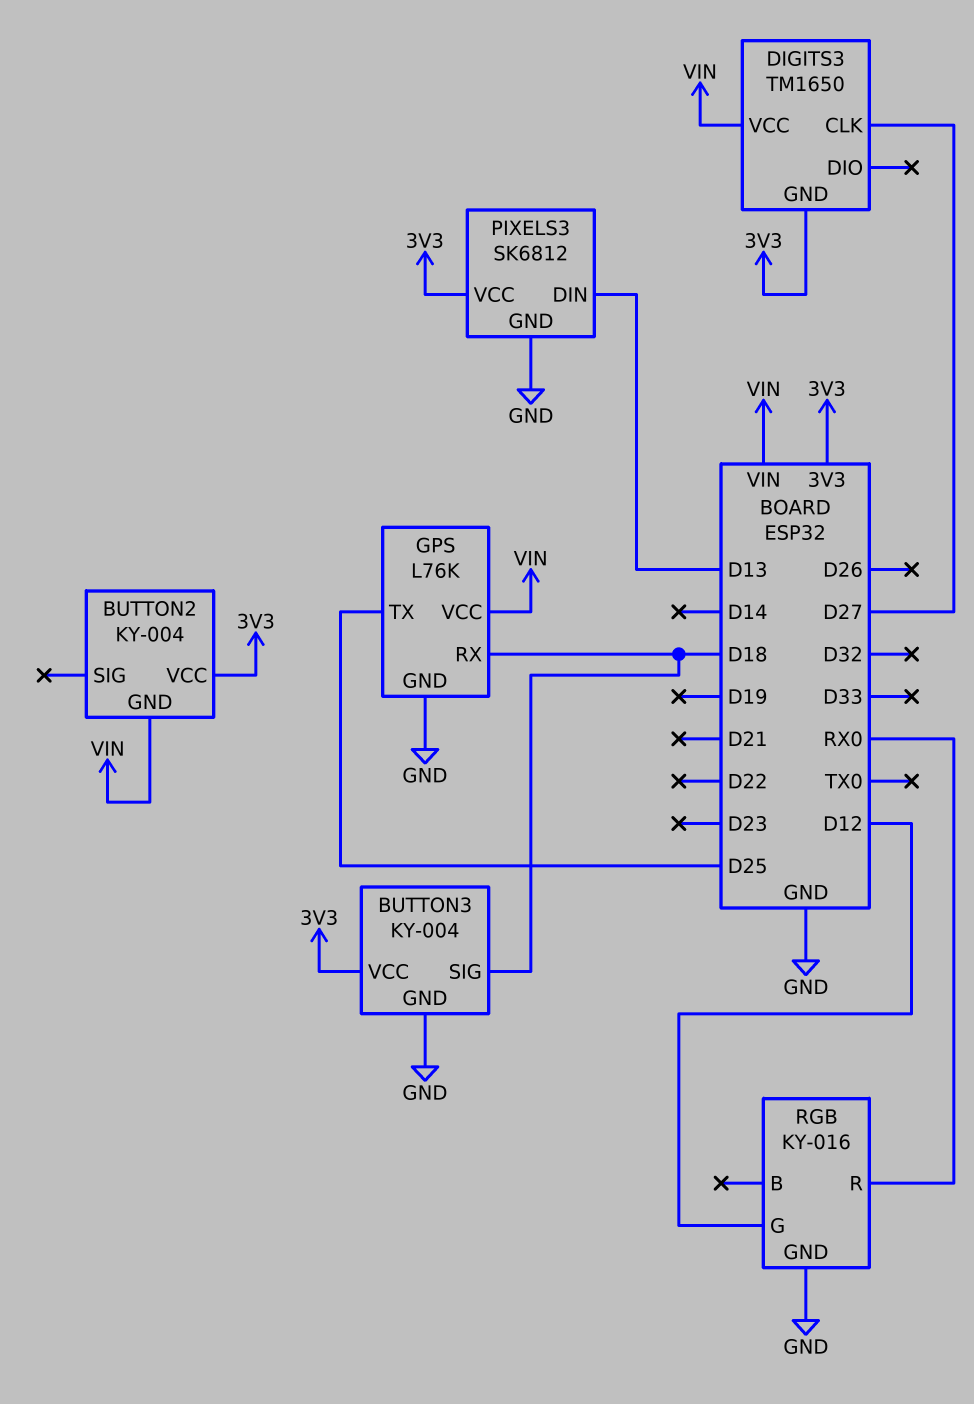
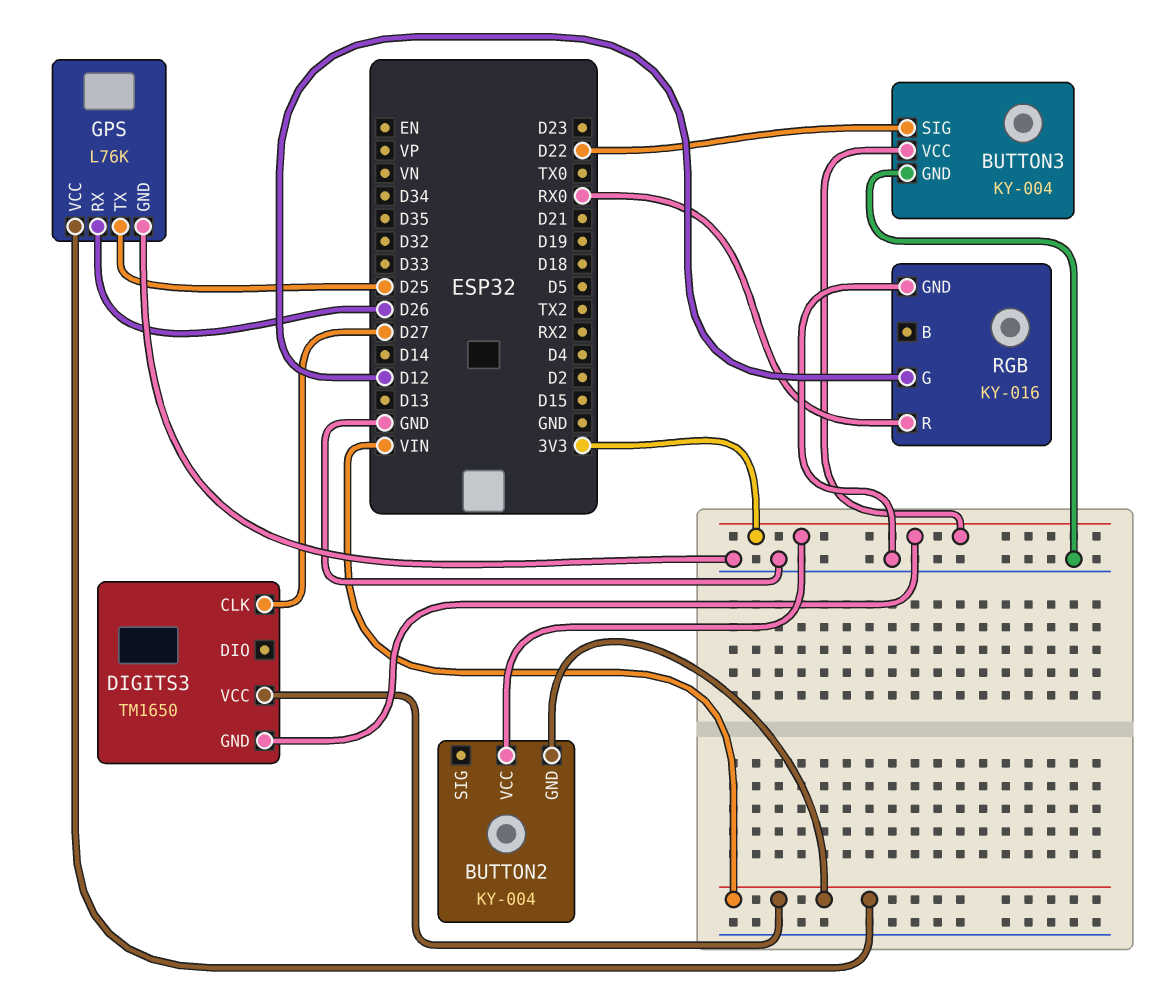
BUTTON3 pin SIG: D18 -> D22
GPS pin RX: D18 -> D26
PIXELS3: SK6812 -> none
PIXELS3 pin DIN: D13 -> none
PIXELS3 pin GND: GND -> none
PIXELS3 pin VCC: 3V3 -> none

